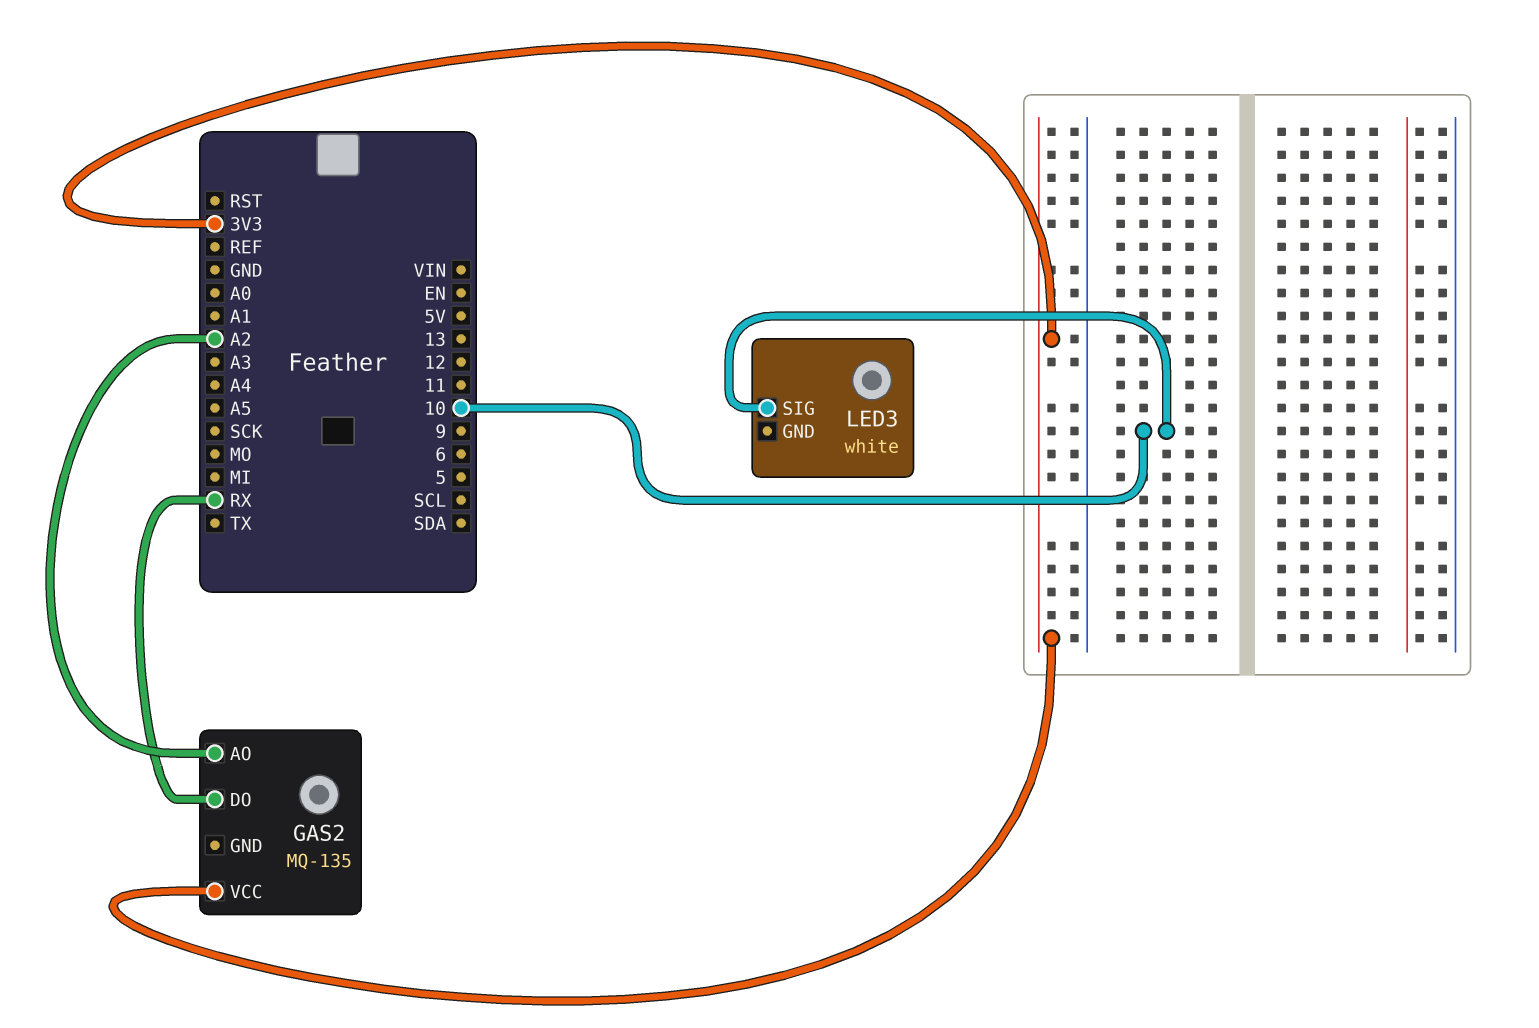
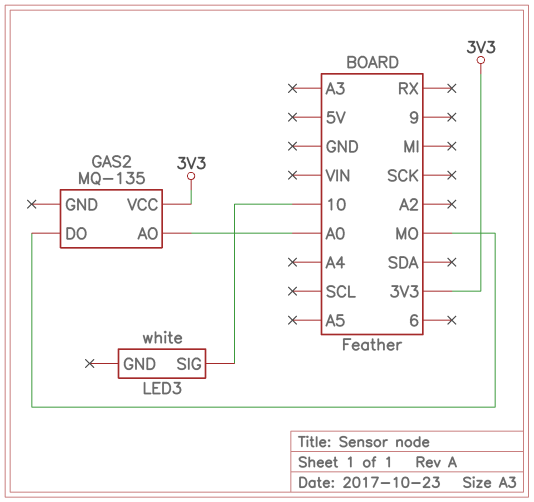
GAS2 pin AO: A2 -> A0
GAS2 pin DO: RX -> MO

